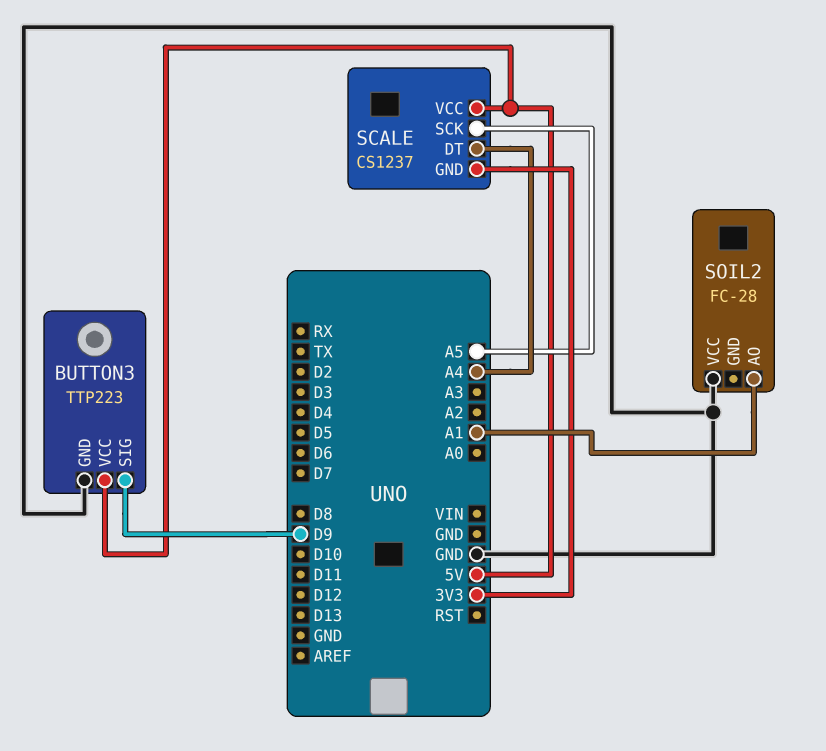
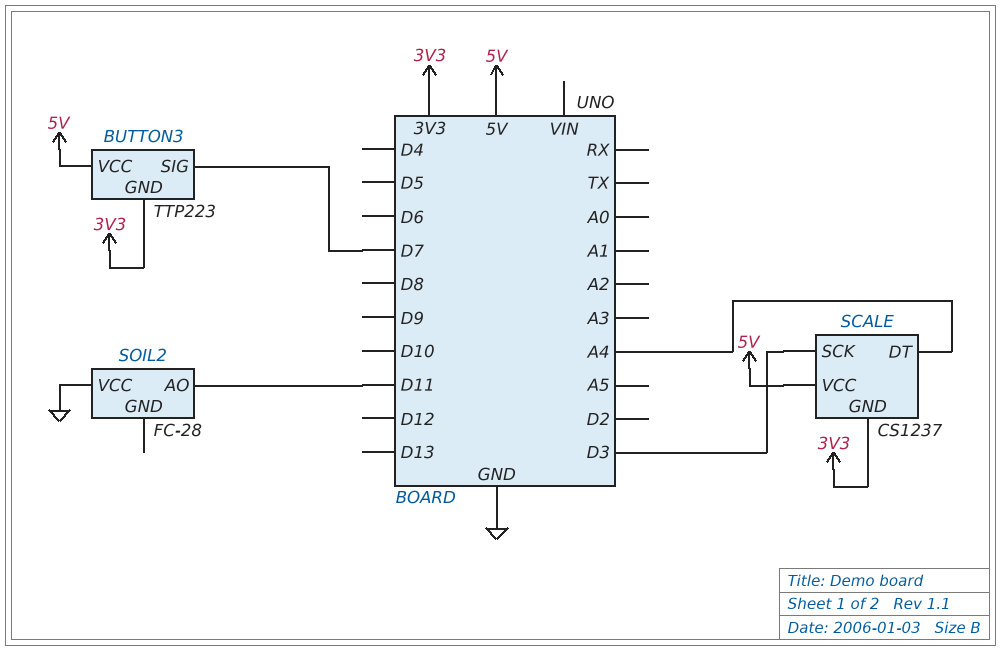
BUTTON3 pin GND: GND -> 3V3
BUTTON3 pin SIG: D9 -> D7
SCALE pin SCK: A5 -> D3
SOIL2 pin AO: A1 -> D11

